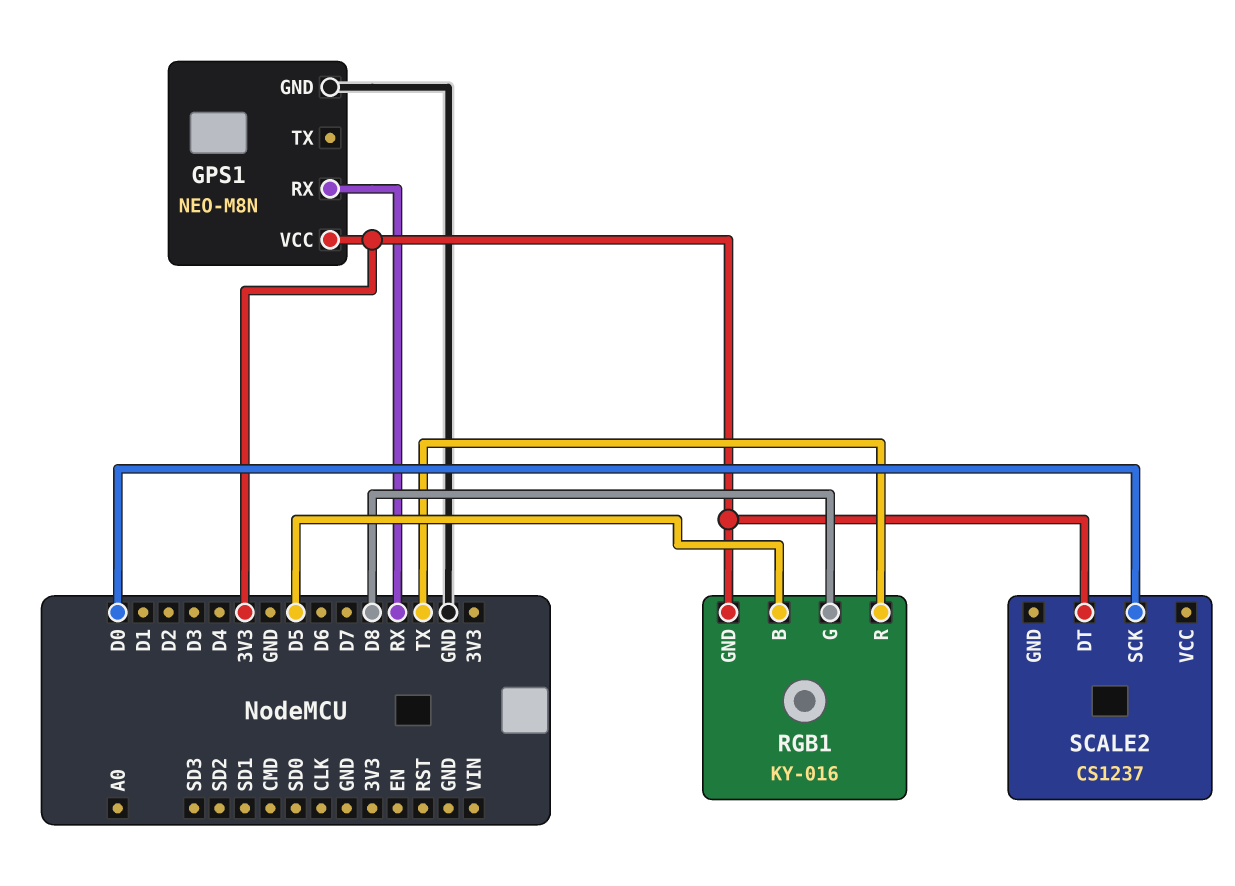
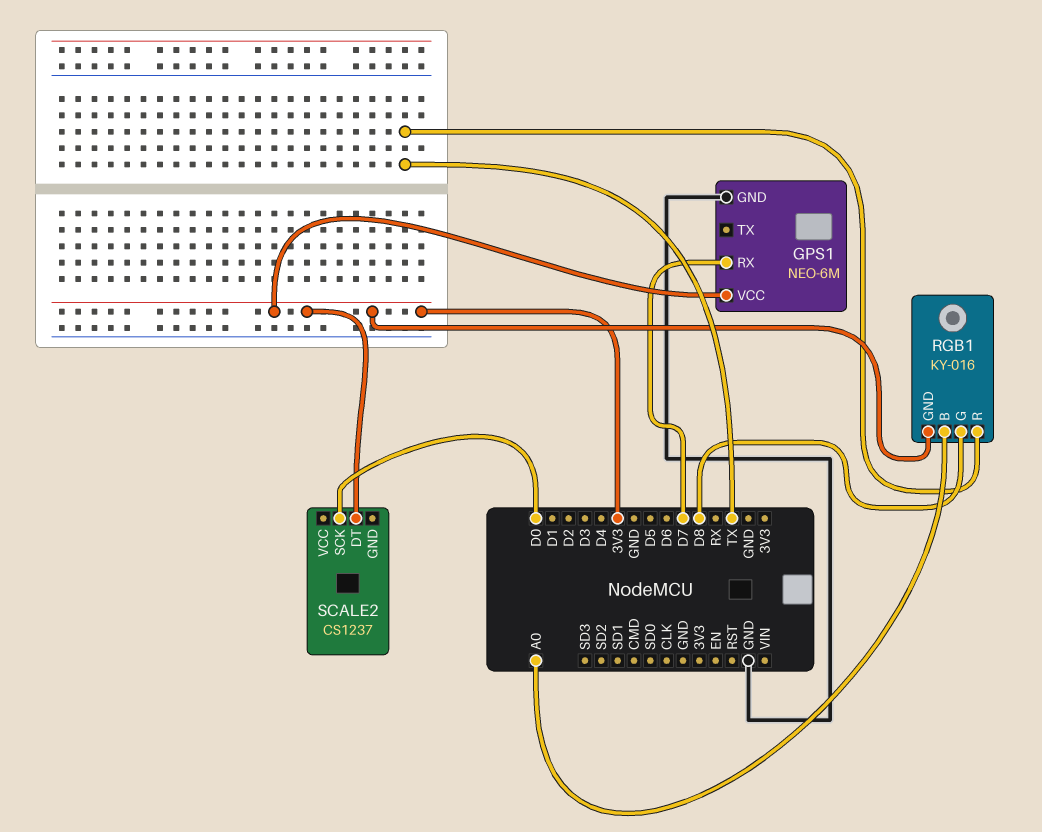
GPS1: NEO-M8N -> NEO-6M
GPS1 pin RX: RX -> D7
RGB1 pin B: D5 -> A0

